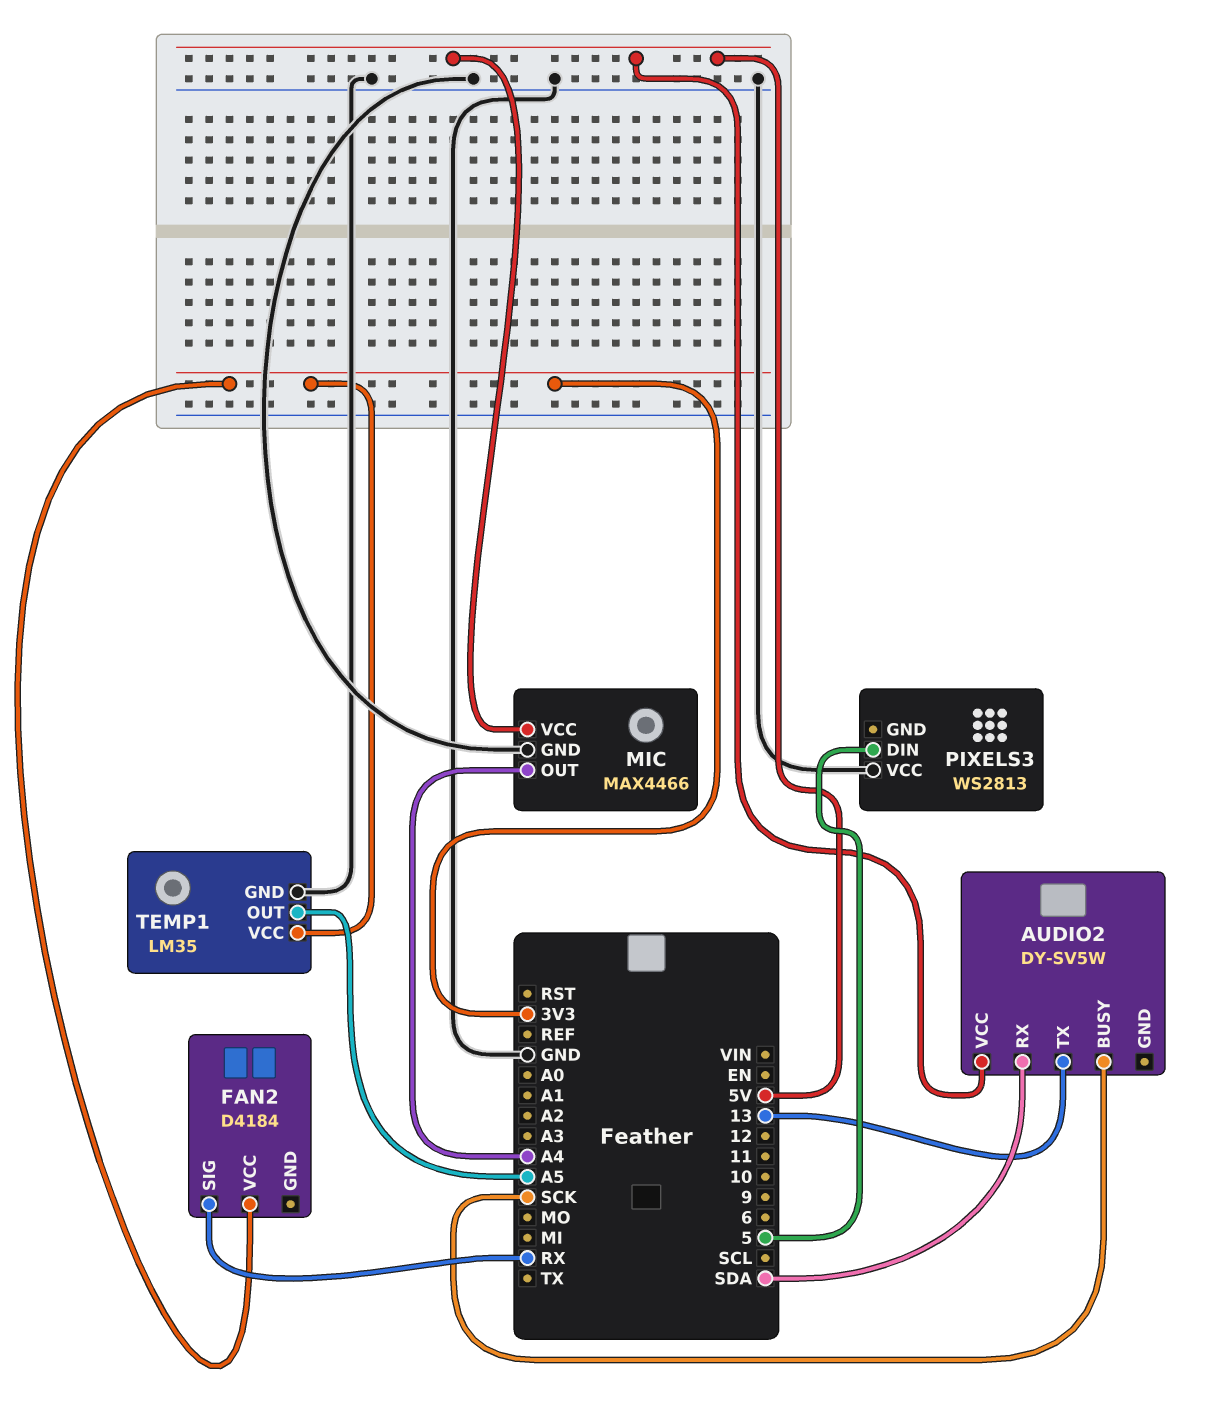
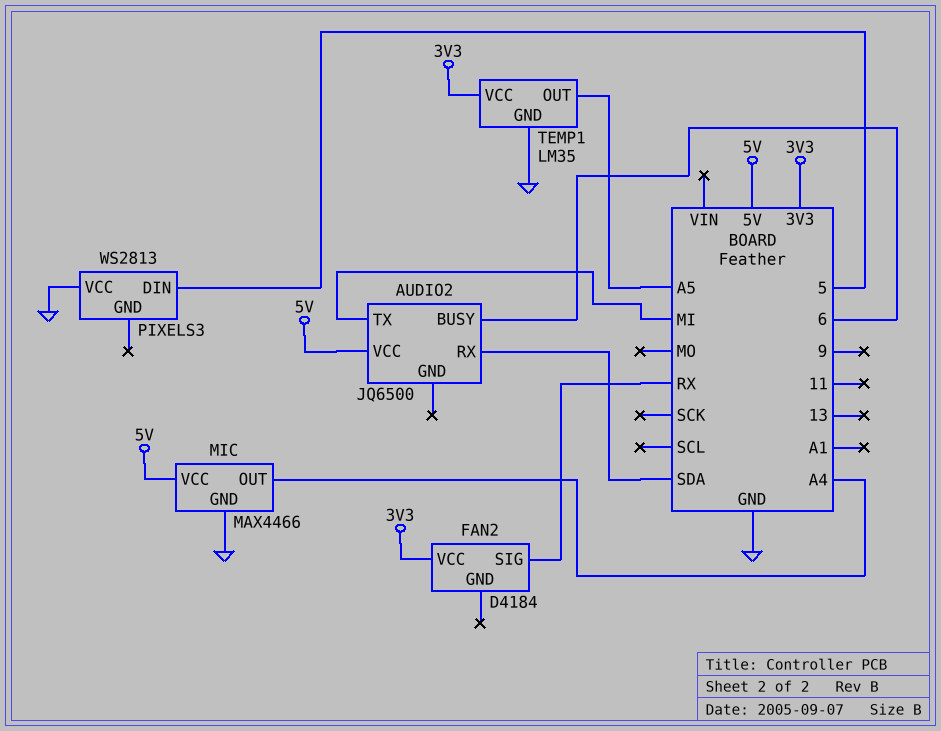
AUDIO2: DY-SV5W -> JQ6500
AUDIO2 pin BUSY: SCK -> 6
AUDIO2 pin TX: 13 -> MI

